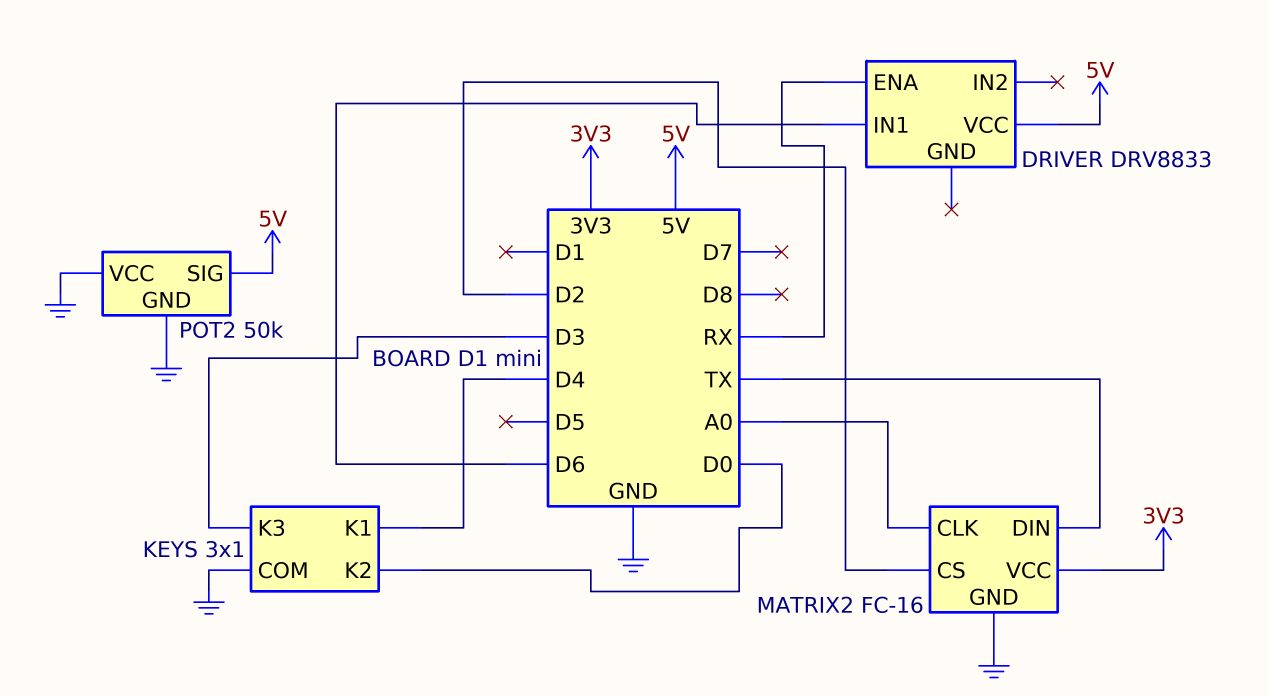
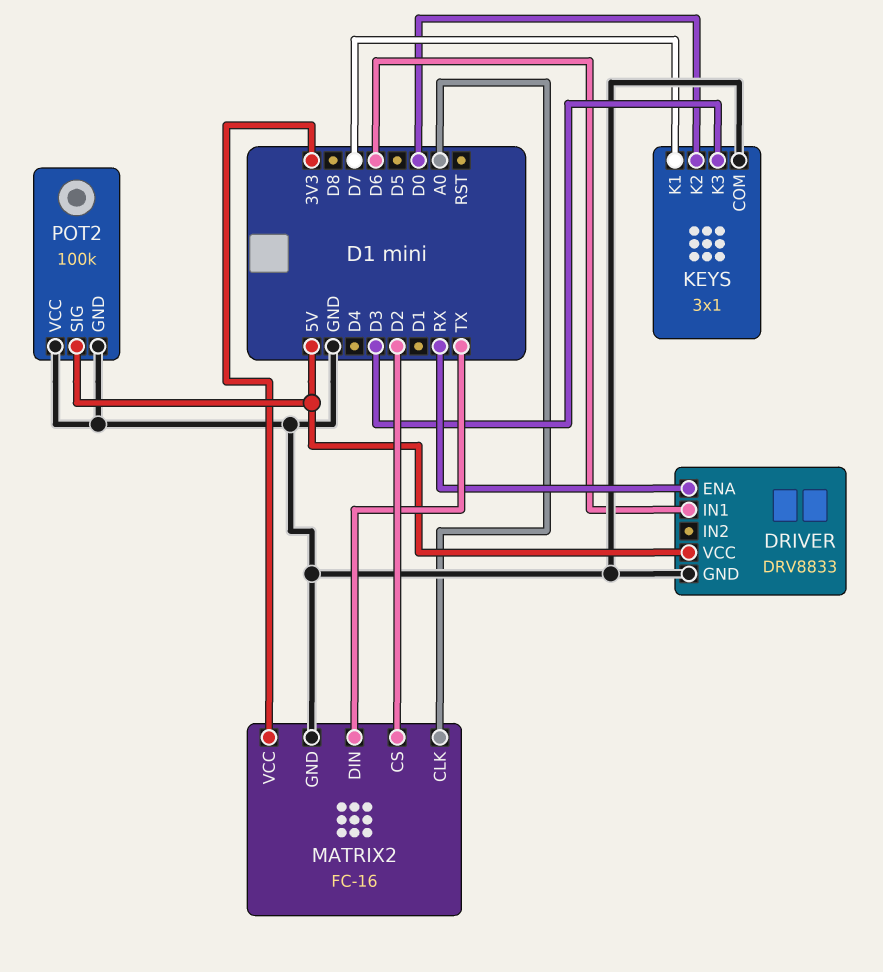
DRIVER pin GND: none -> GND
KEYS pin K1: D4 -> D7
POT2: 50k -> 100k

